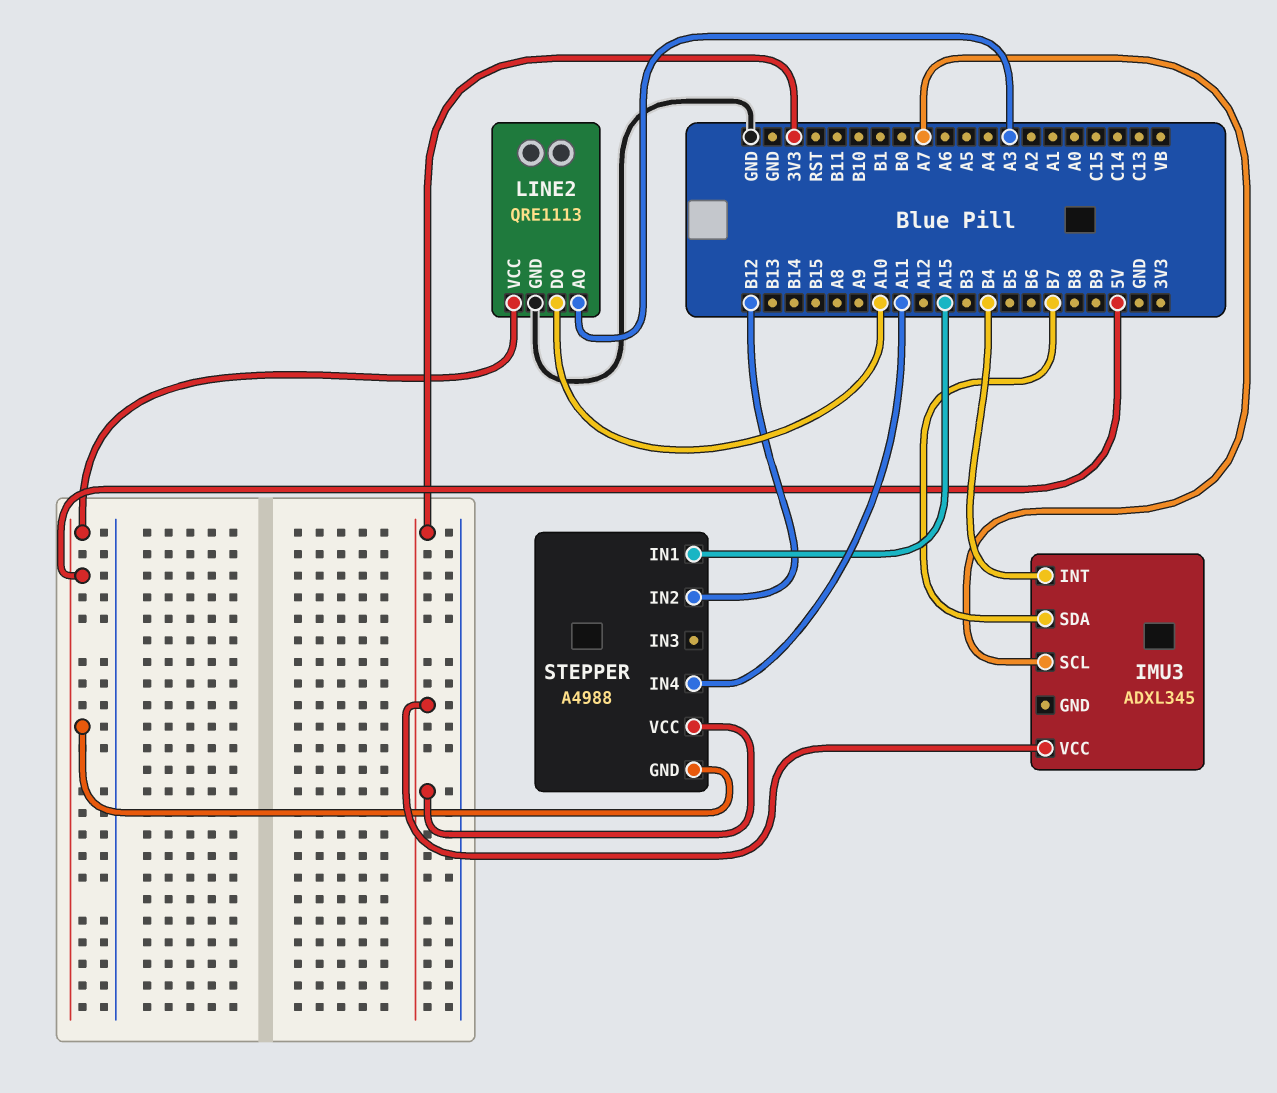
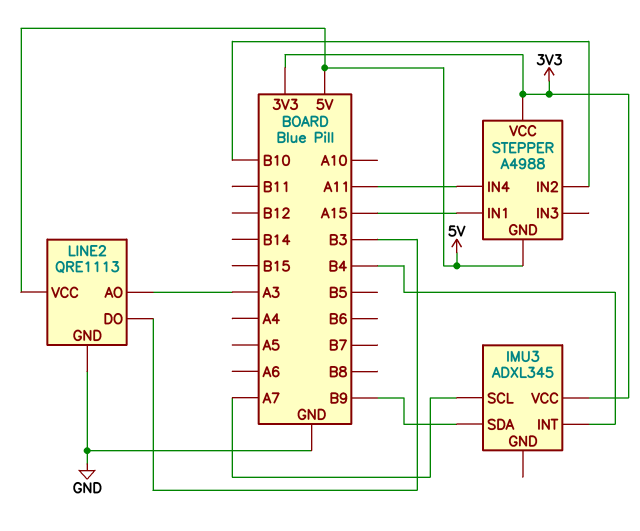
IMU3 pin SDA: B7 -> B9
LINE2 pin DO: A10 -> B3
STEPPER pin IN2: B12 -> B10

